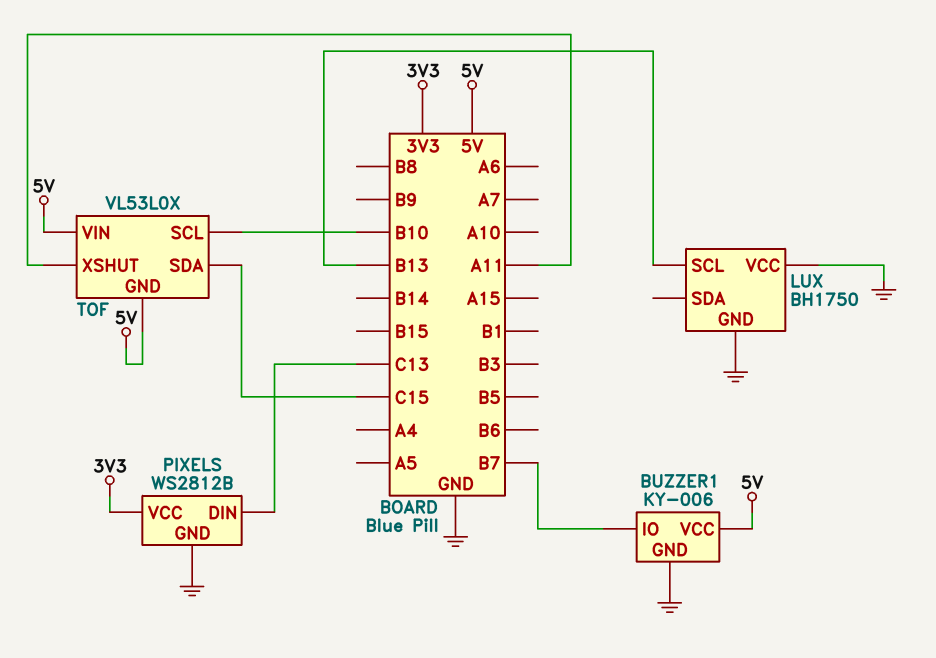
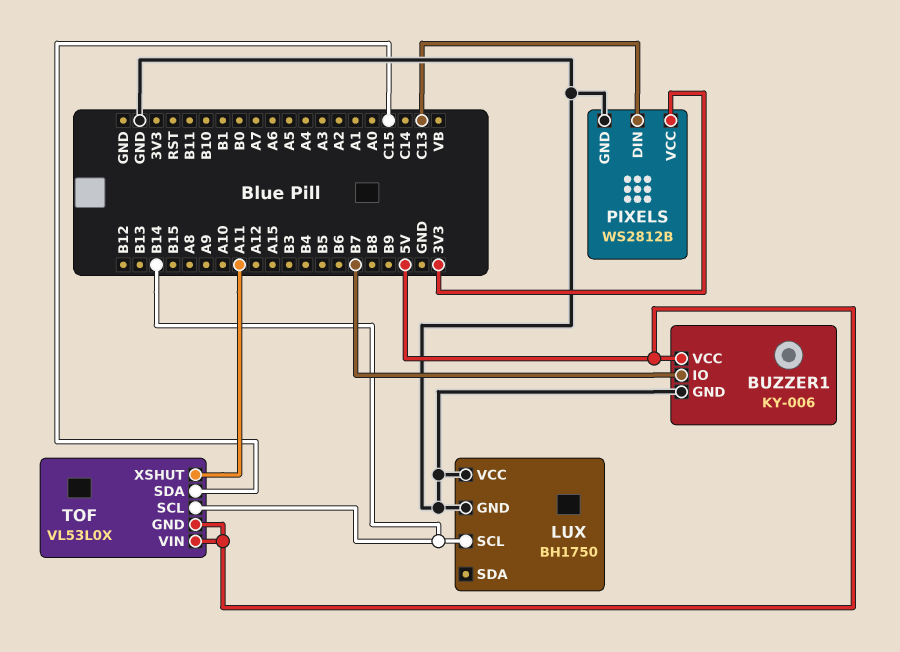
LUX pin SCL: B13 -> B14
TOF pin SCL: B10 -> B14

